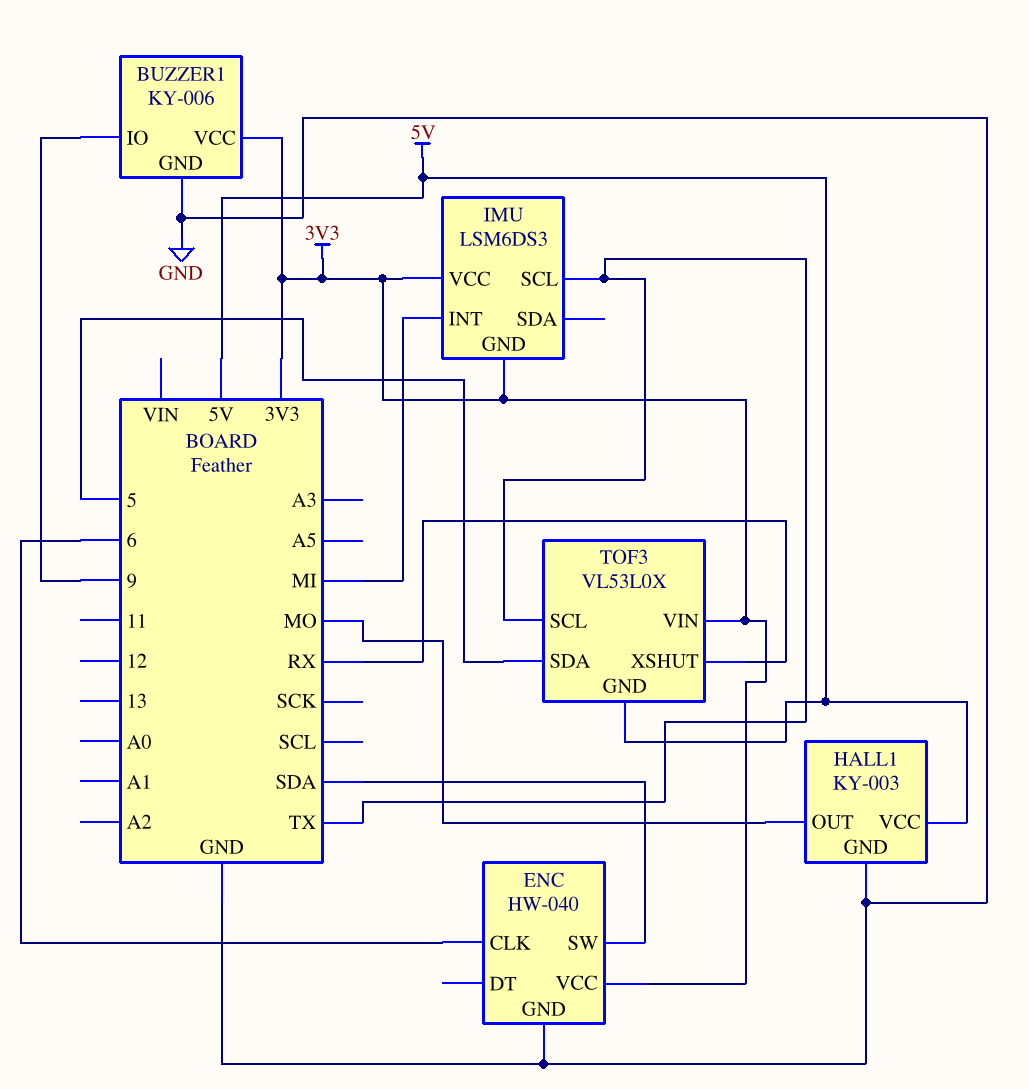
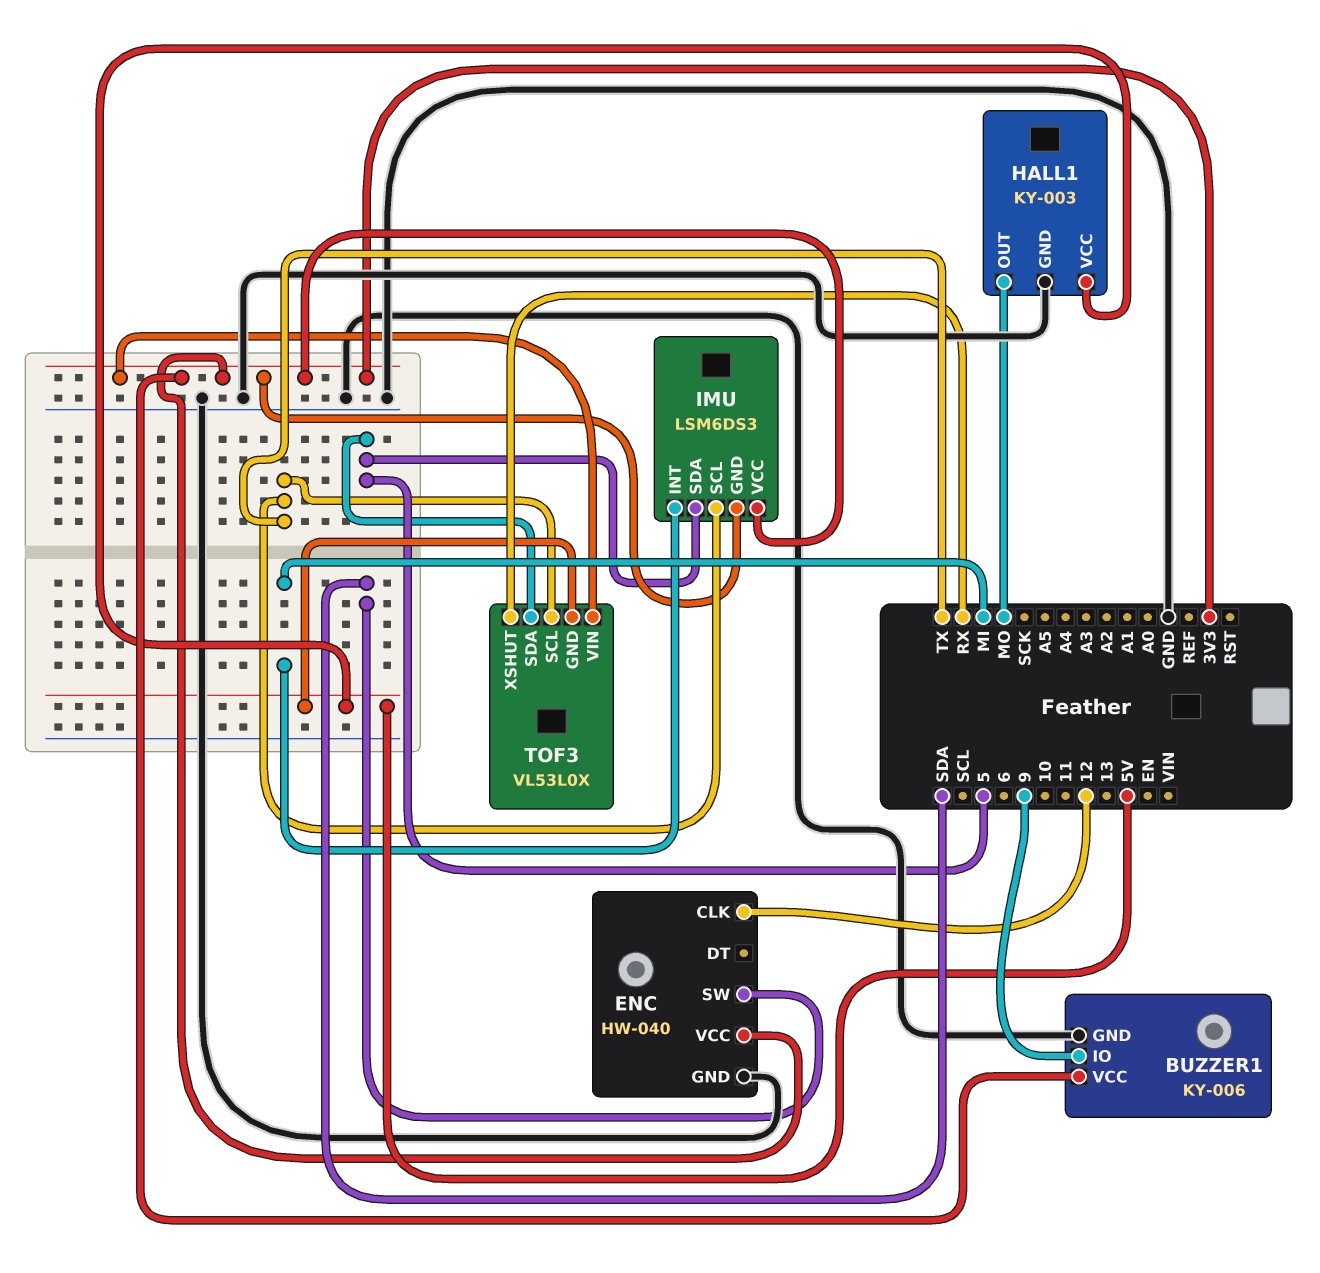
ENC pin CLK: 6 -> 12
IMU pin SDA: none -> 5

